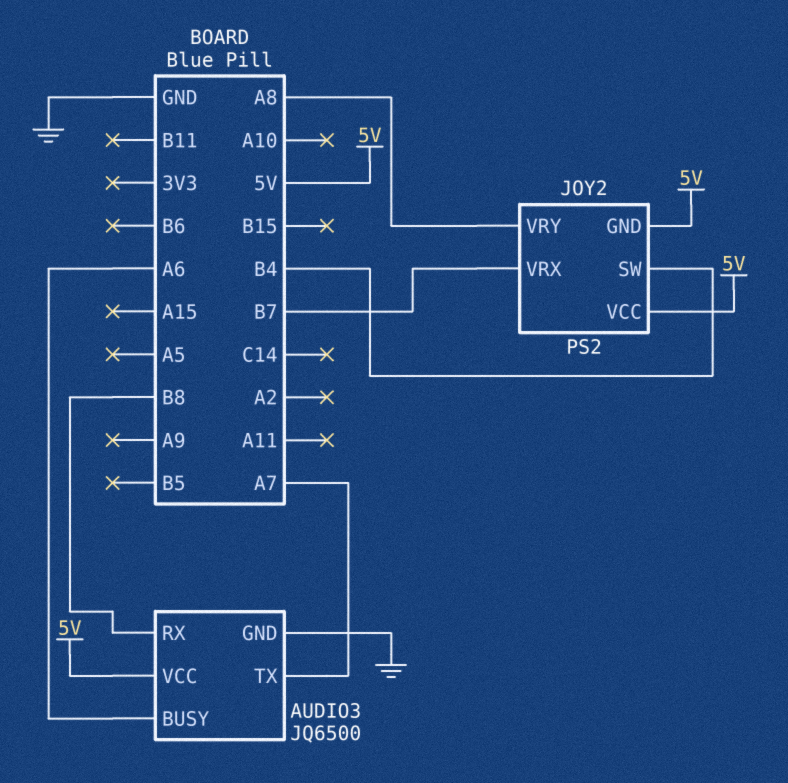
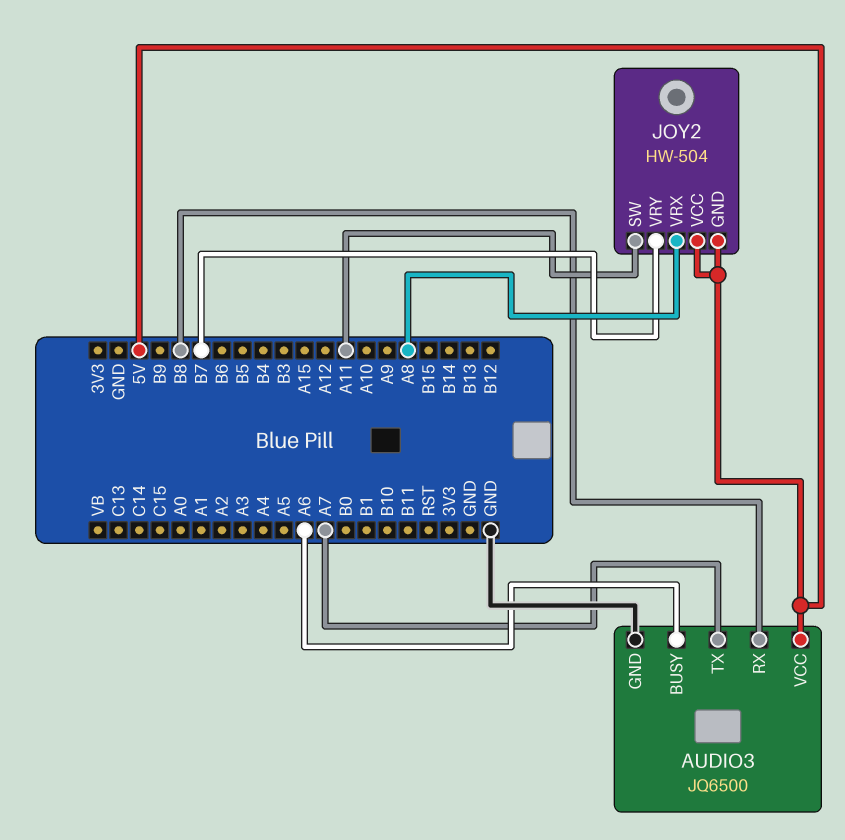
JOY2: PS2 -> HW-504
JOY2 pin SW: B4 -> A11
JOY2 pin VRX: B7 -> A8
JOY2 pin VRY: A8 -> B7

